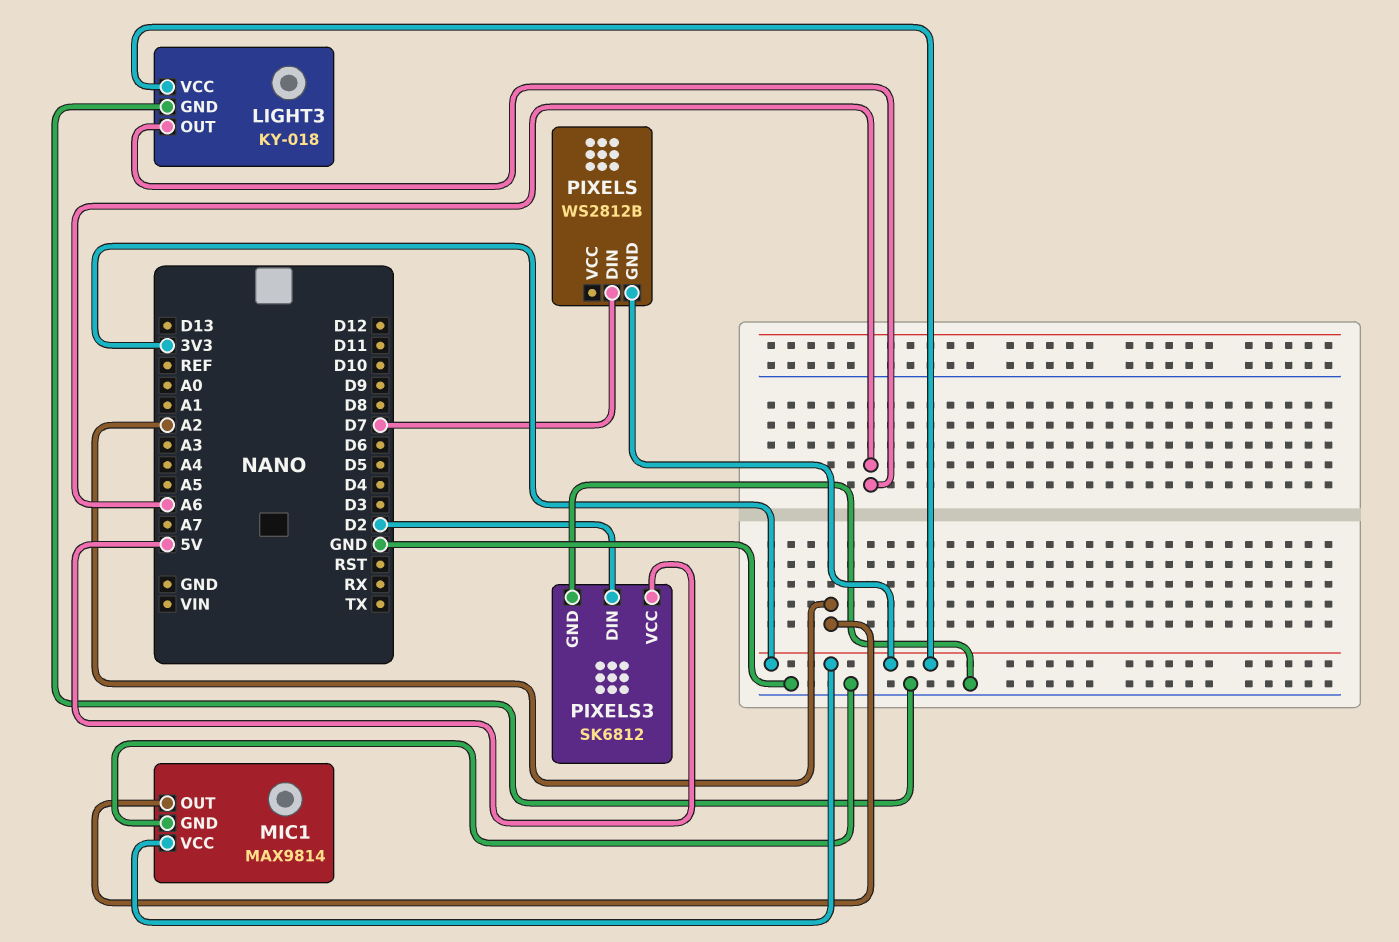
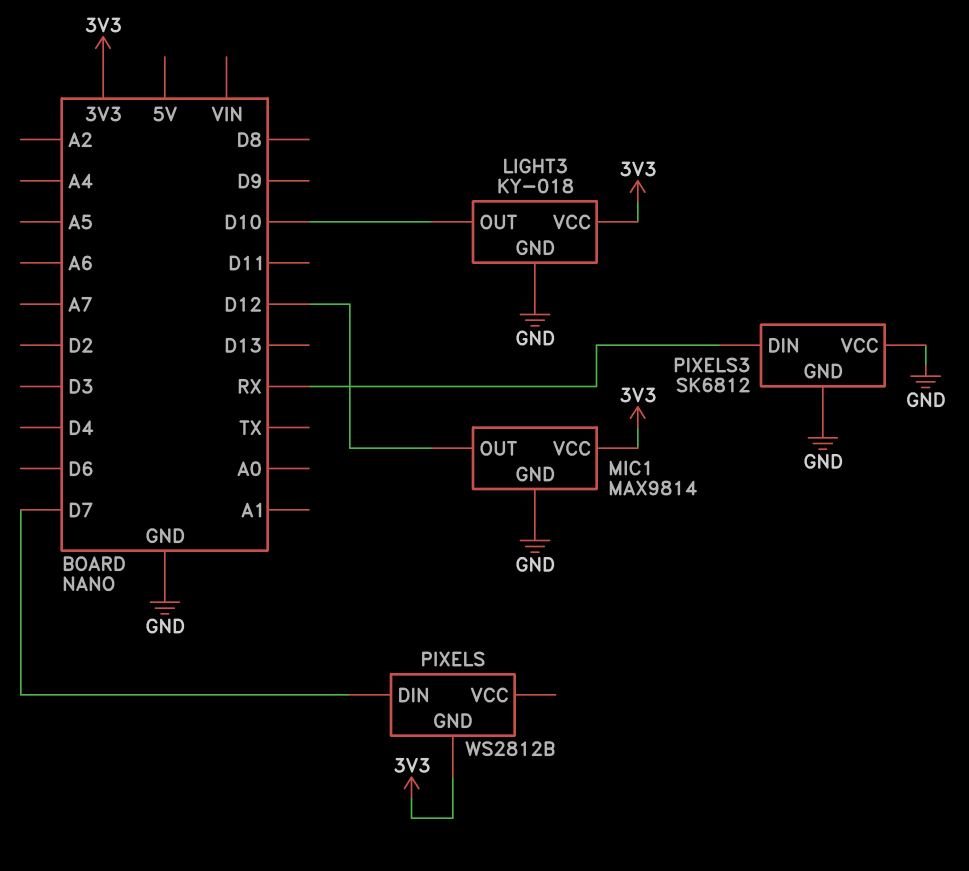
LIGHT3 pin OUT: A6 -> D10
MIC1 pin OUT: A2 -> D12
PIXELS3 pin DIN: D2 -> RX
PIXELS3 pin VCC: 5V -> GND

